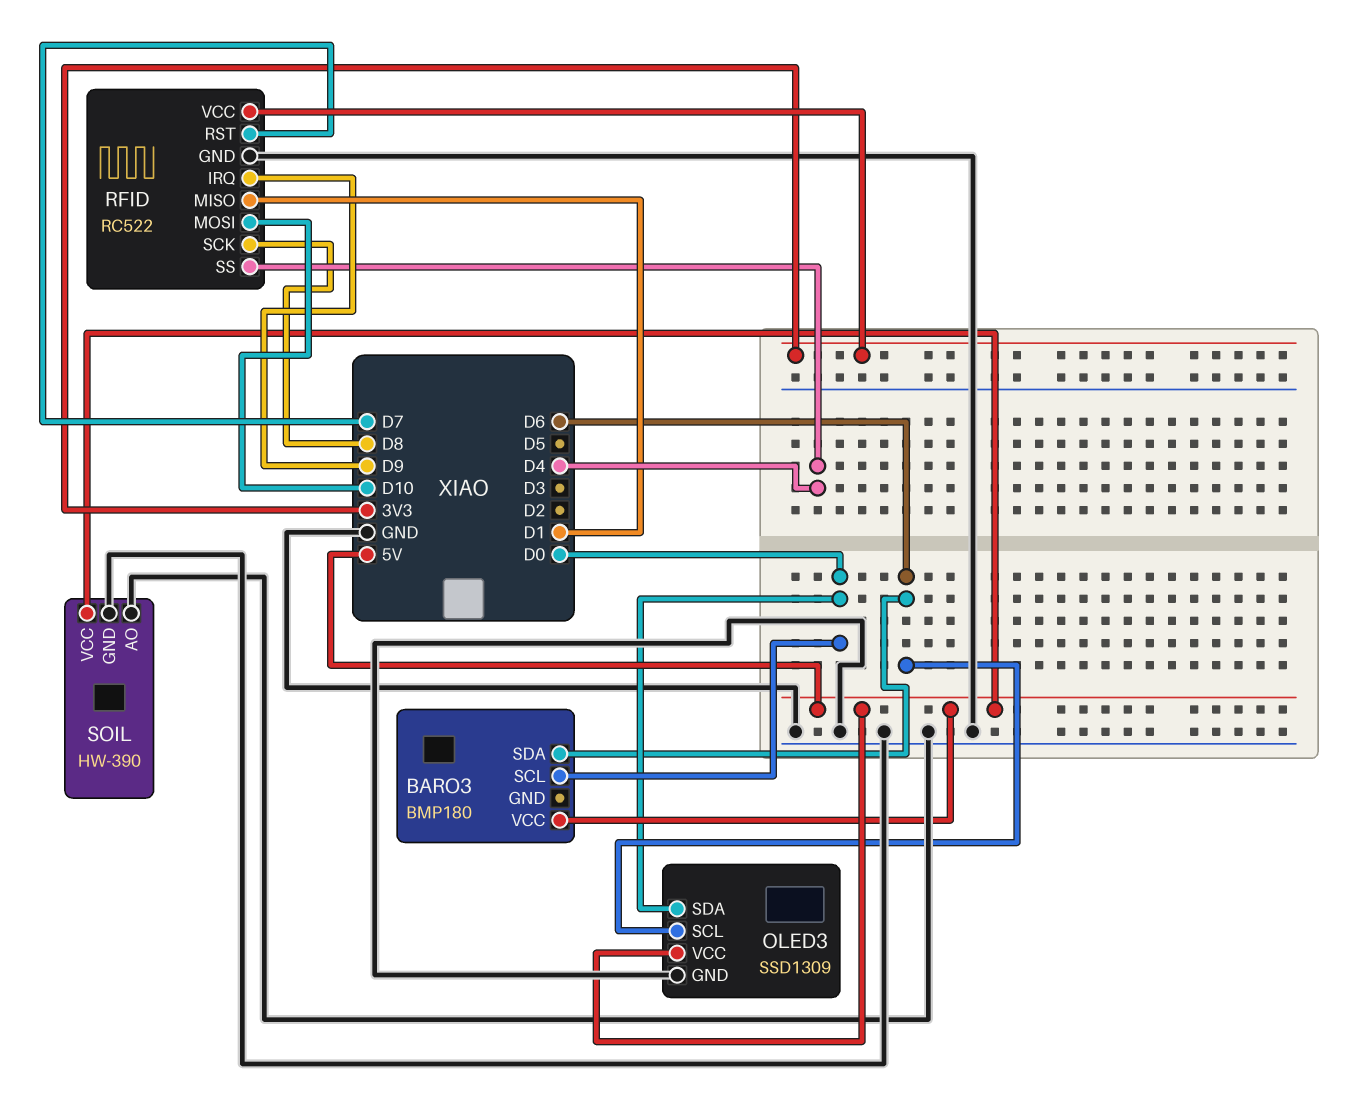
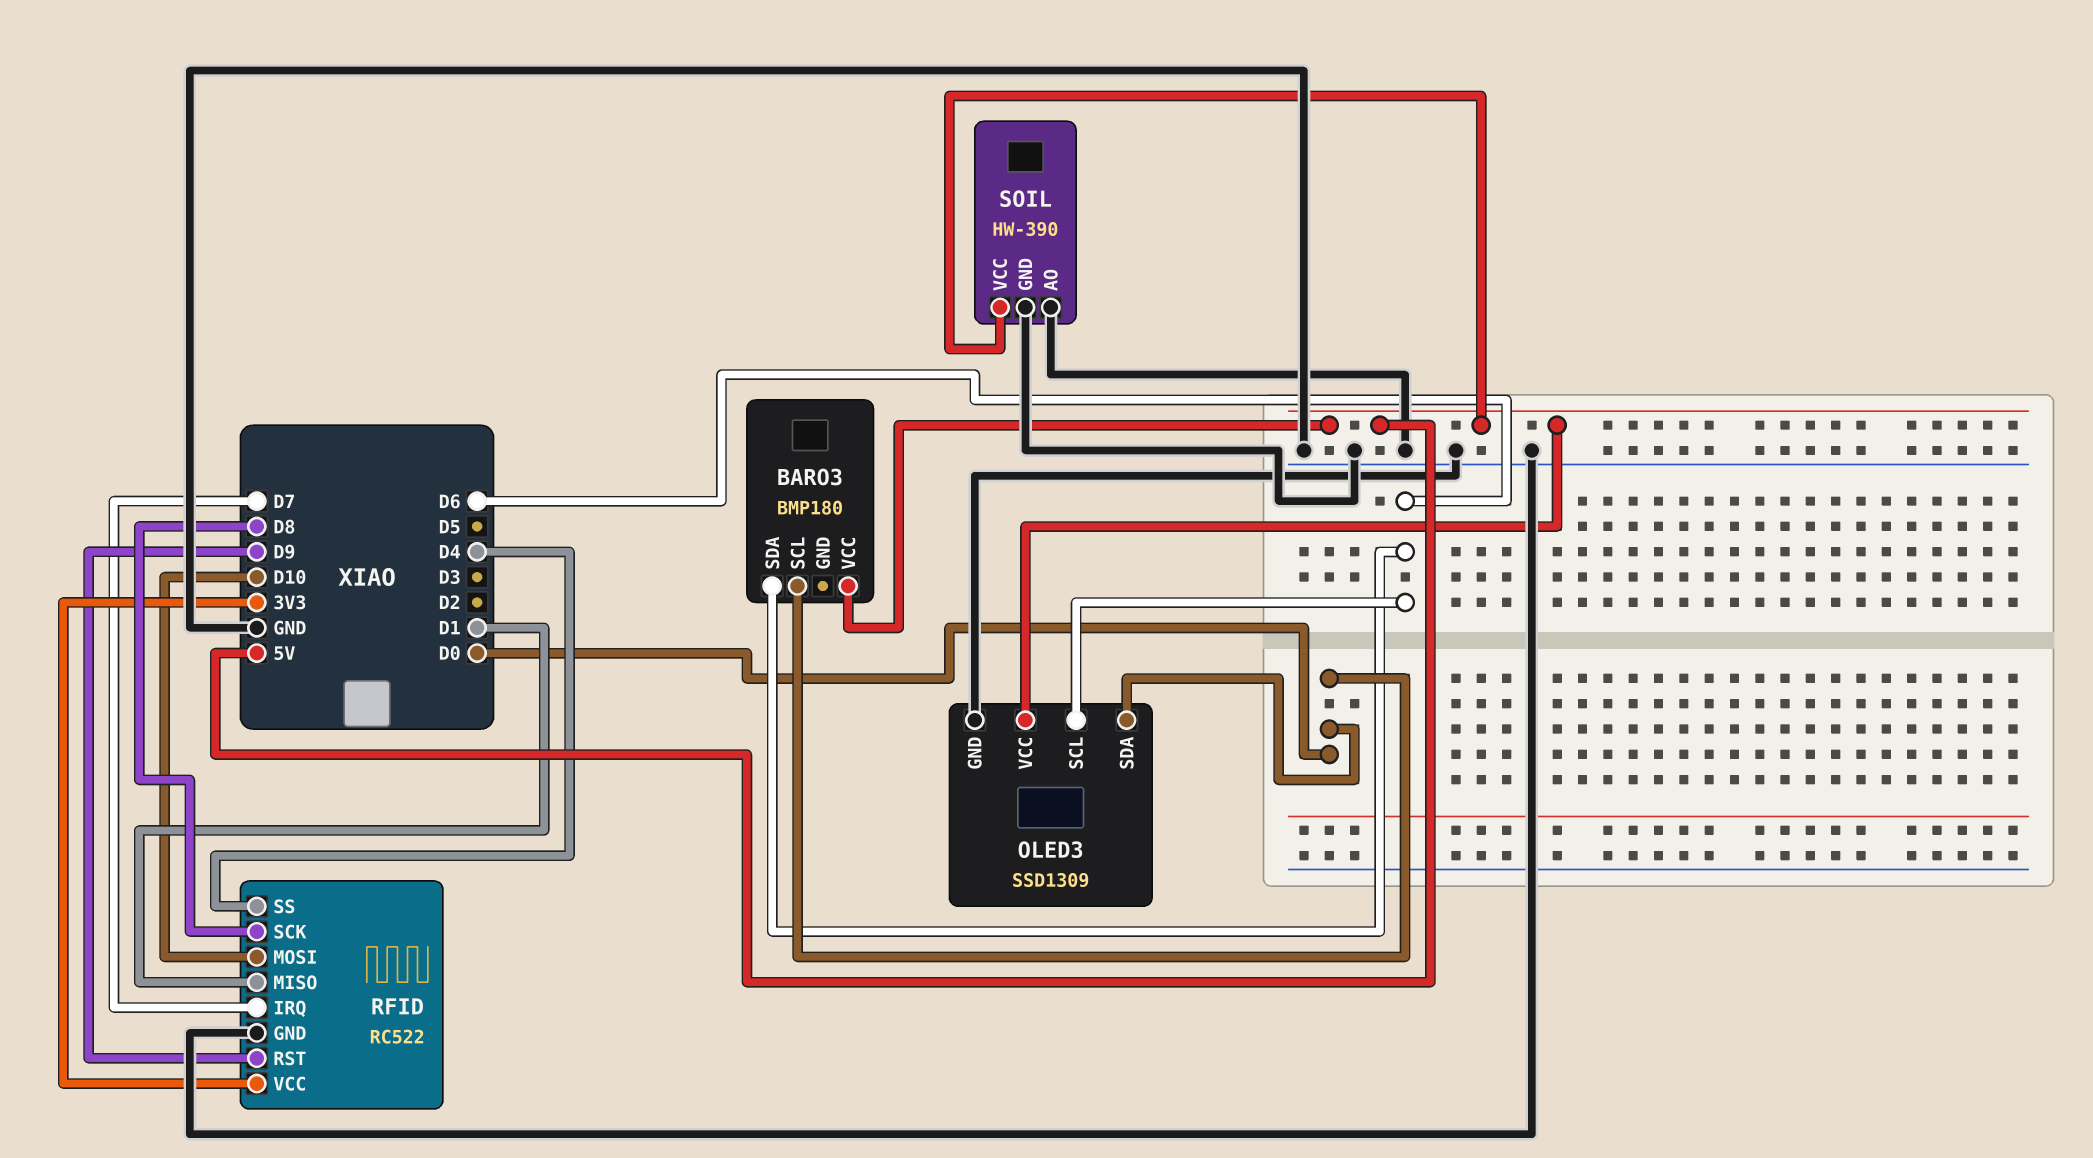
RFID pin IRQ: D9 -> D7
RFID pin RST: D7 -> D9

